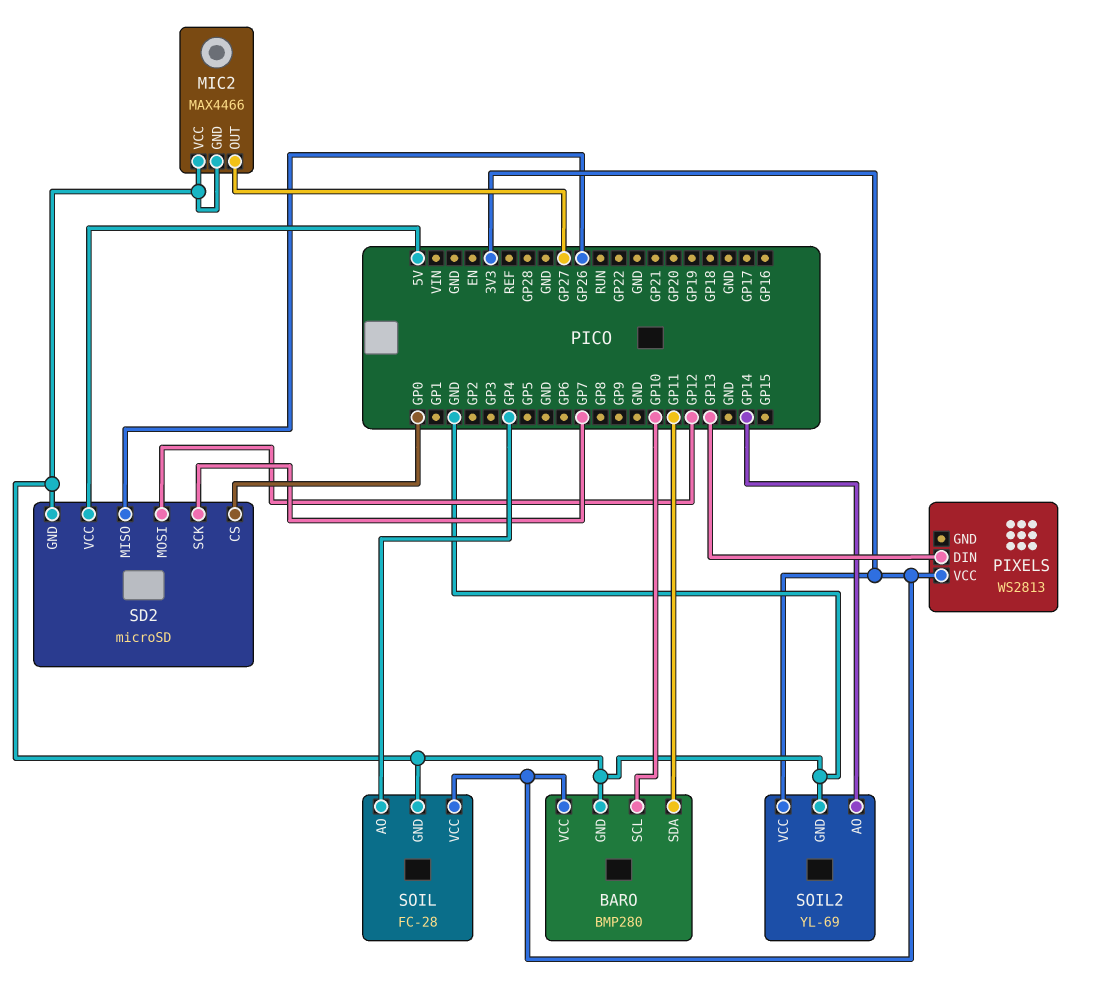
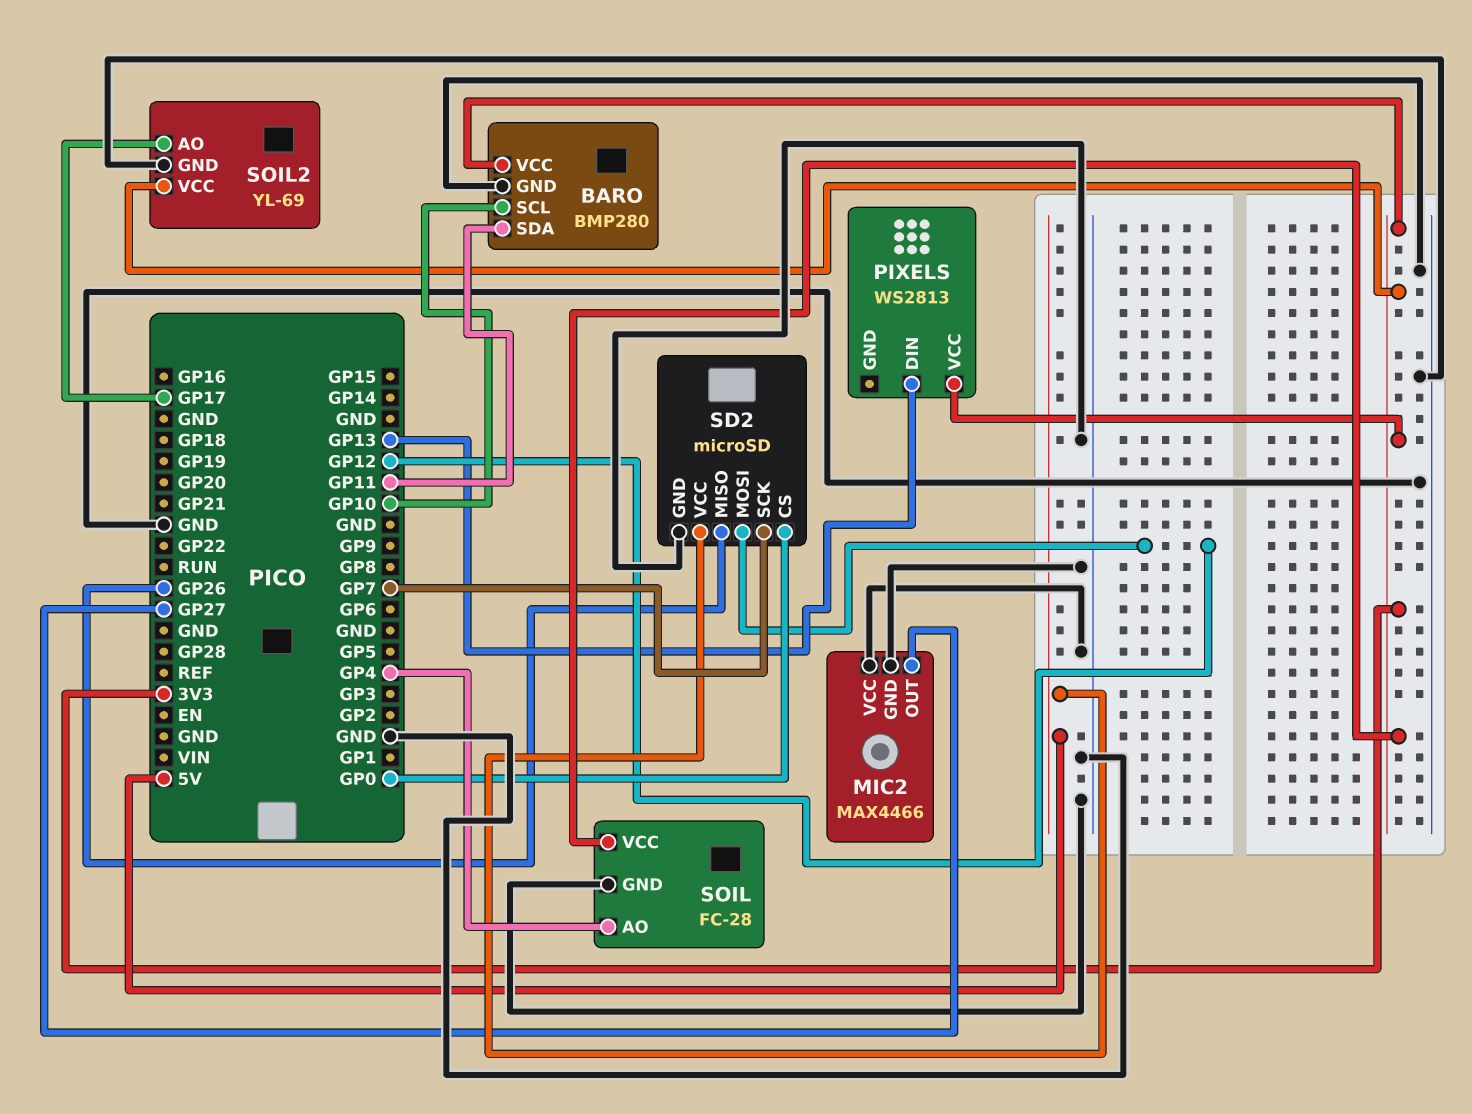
SOIL2 pin AO: GP14 -> GP17

